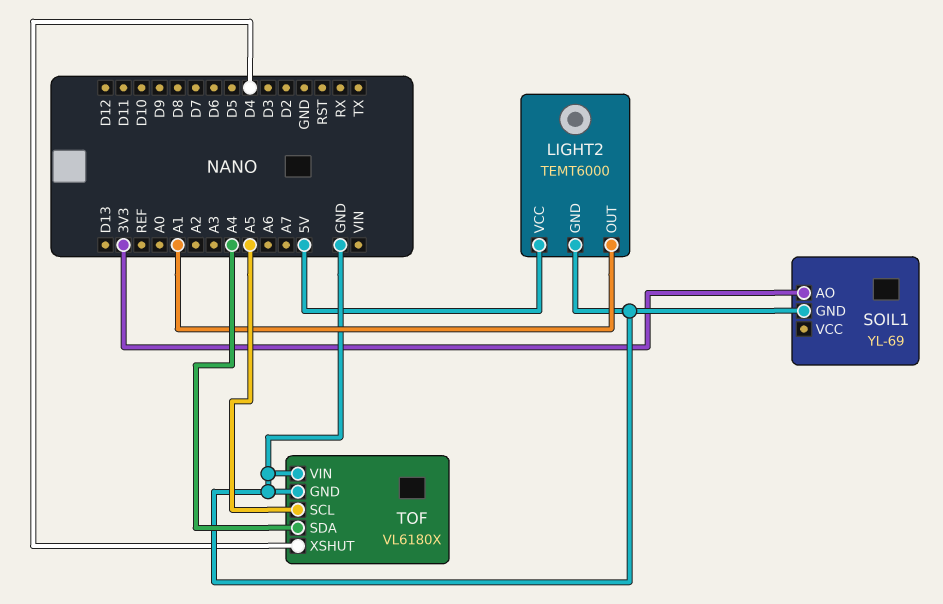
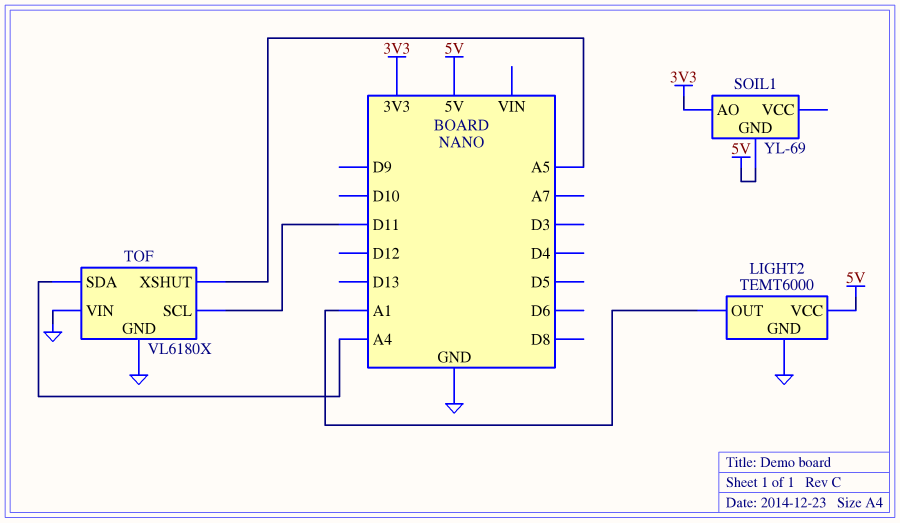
SOIL1 pin GND: GND -> 5V
TOF pin SCL: A5 -> D11
TOF pin XSHUT: D4 -> A5

